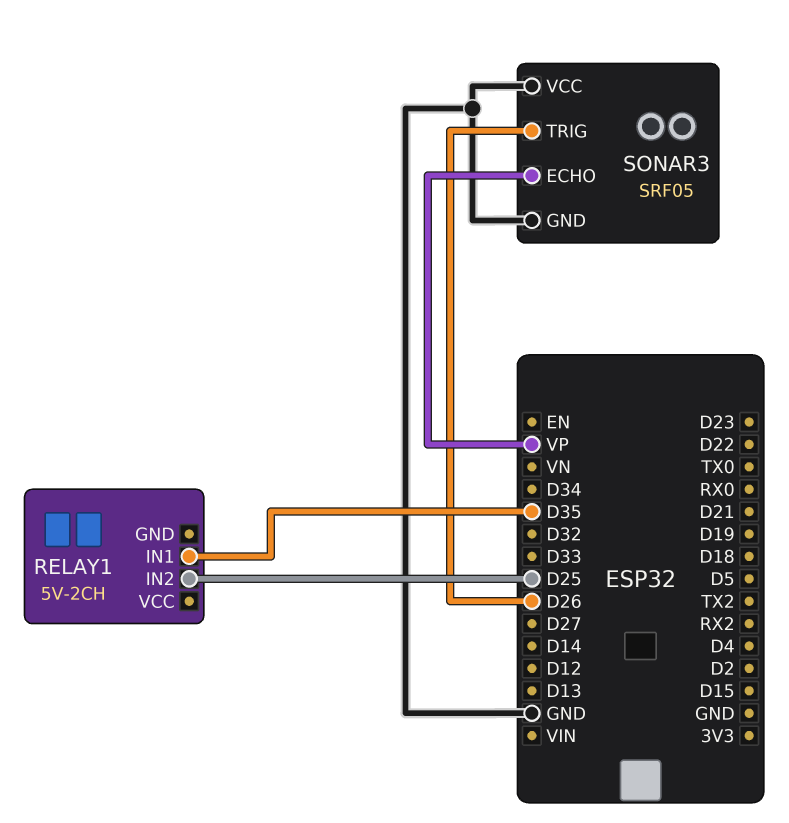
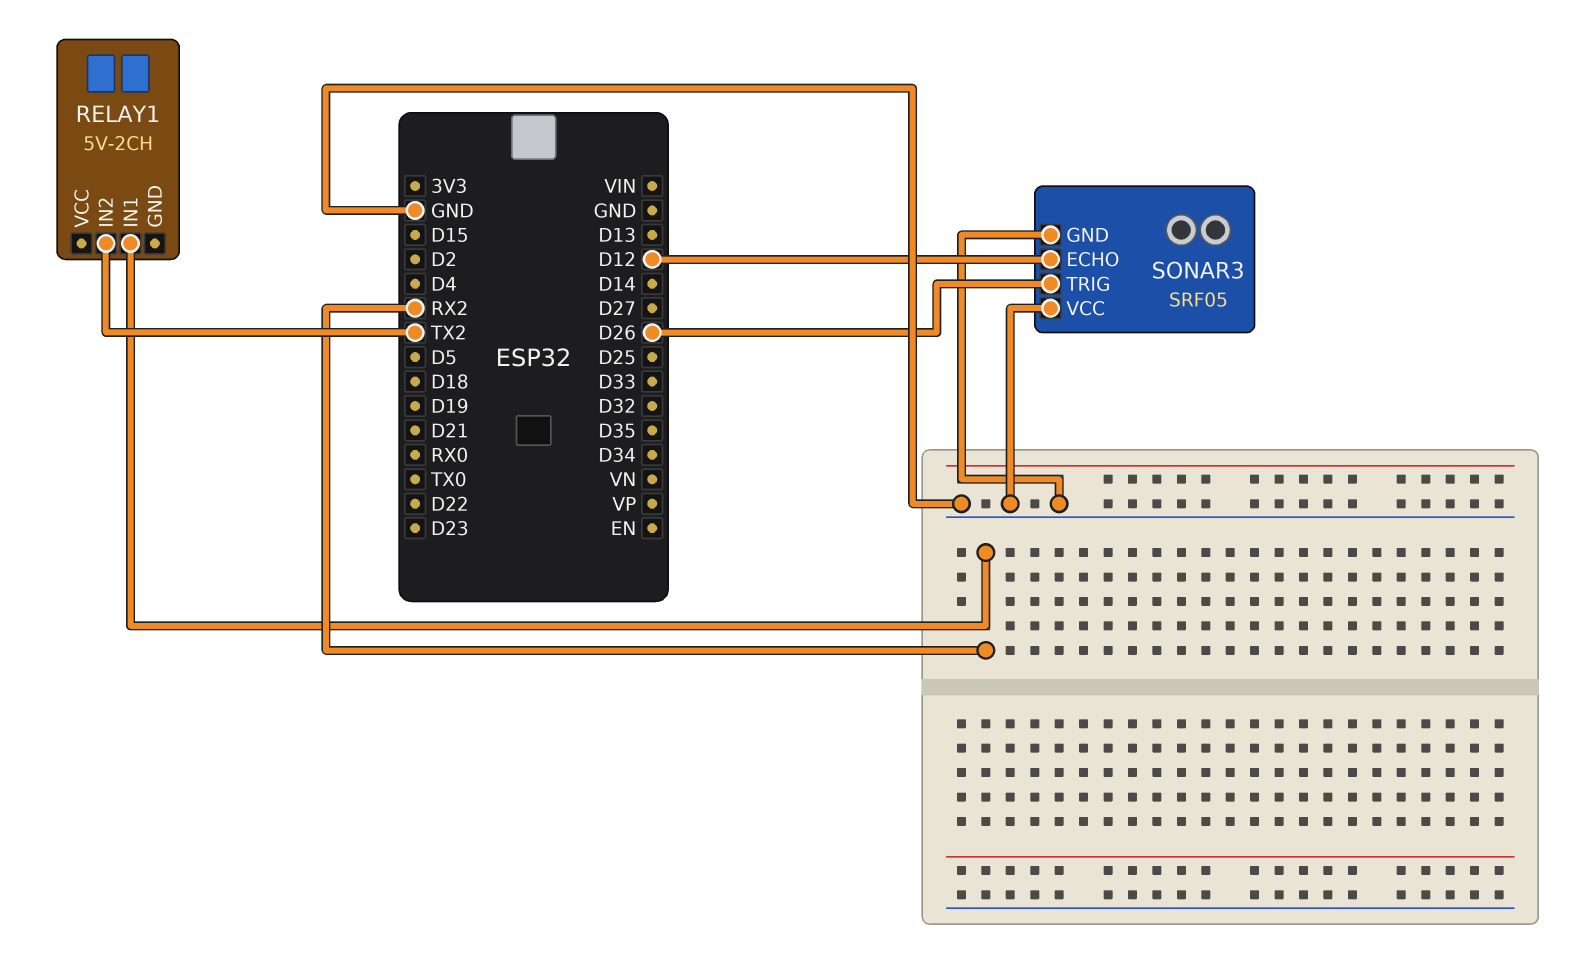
RELAY1 pin IN1: D35 -> RX2
RELAY1 pin IN2: D25 -> TX2
SONAR3 pin ECHO: VP -> D12

